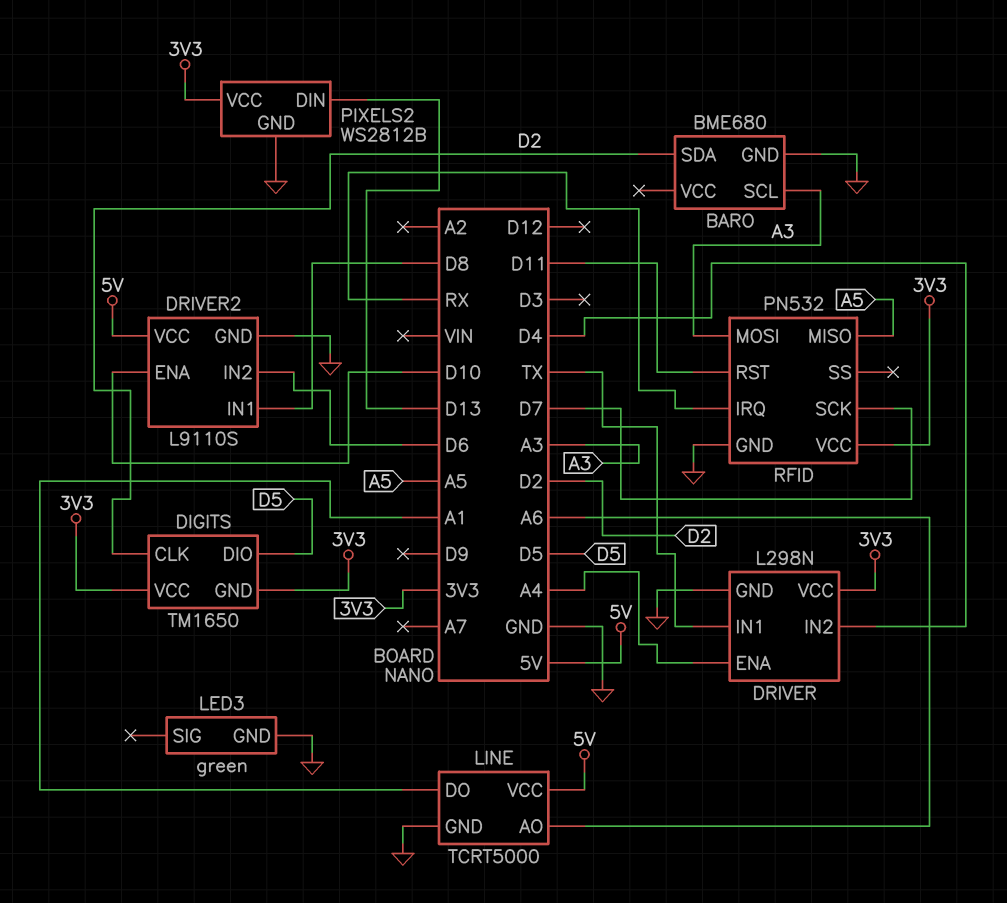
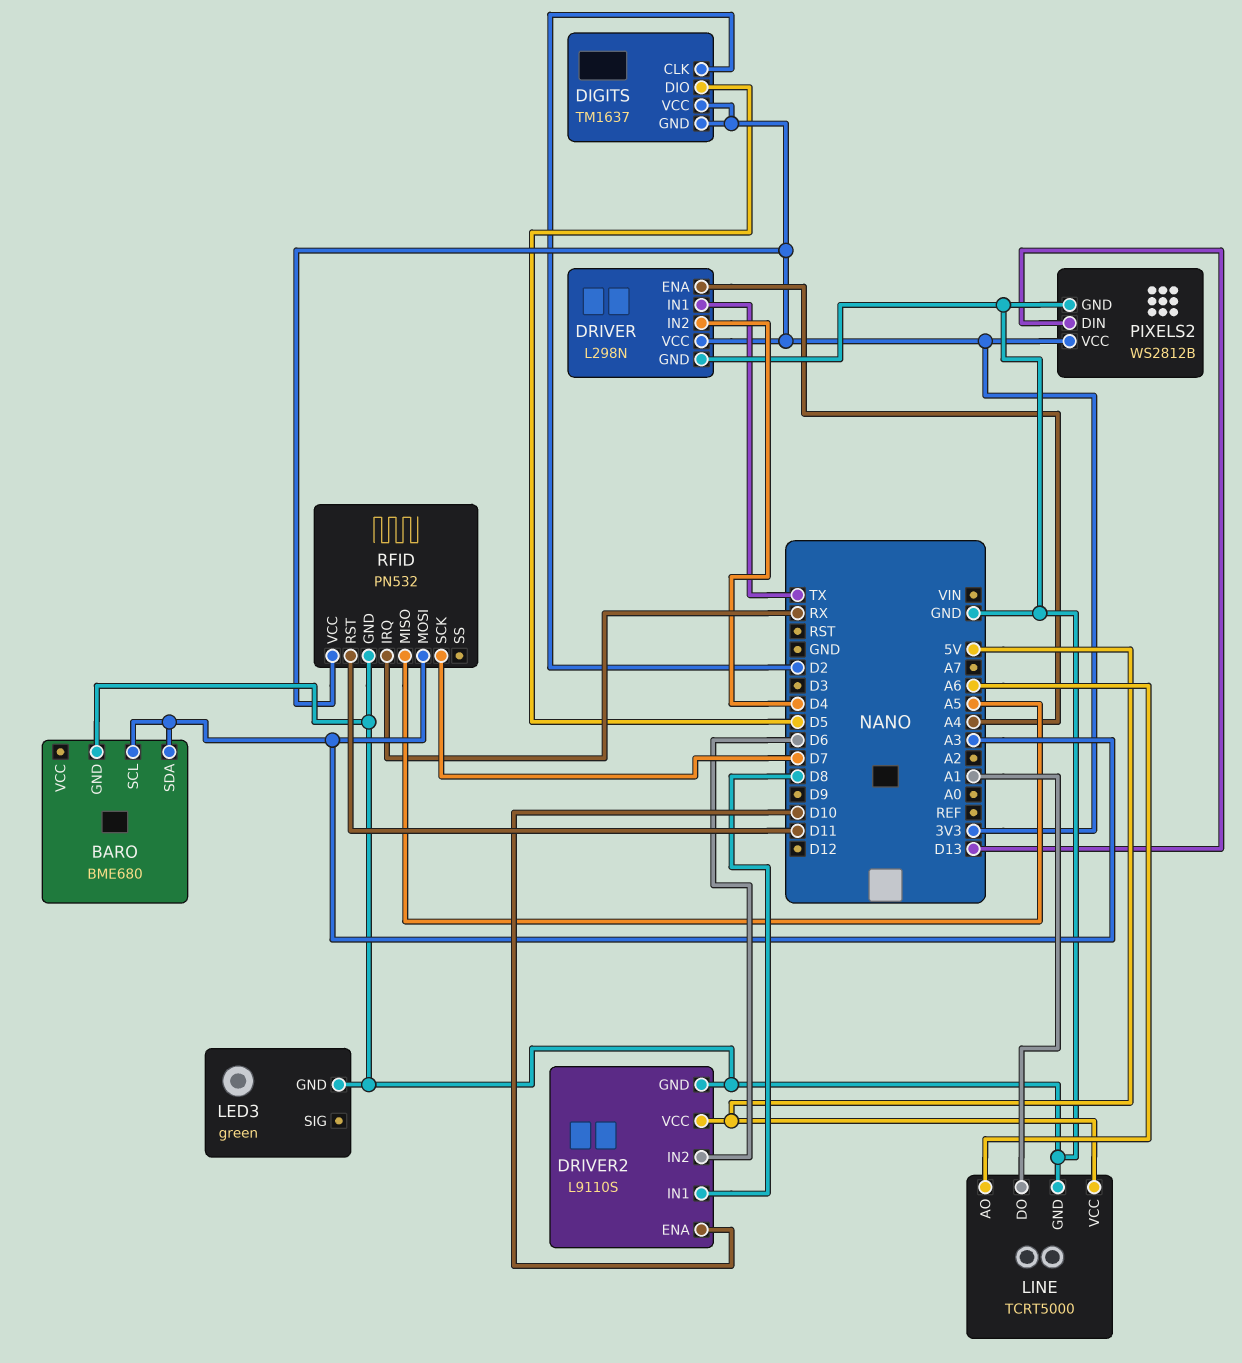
BARO pin SDA: D2 -> A3
DIGITS: TM1650 -> TM1637

